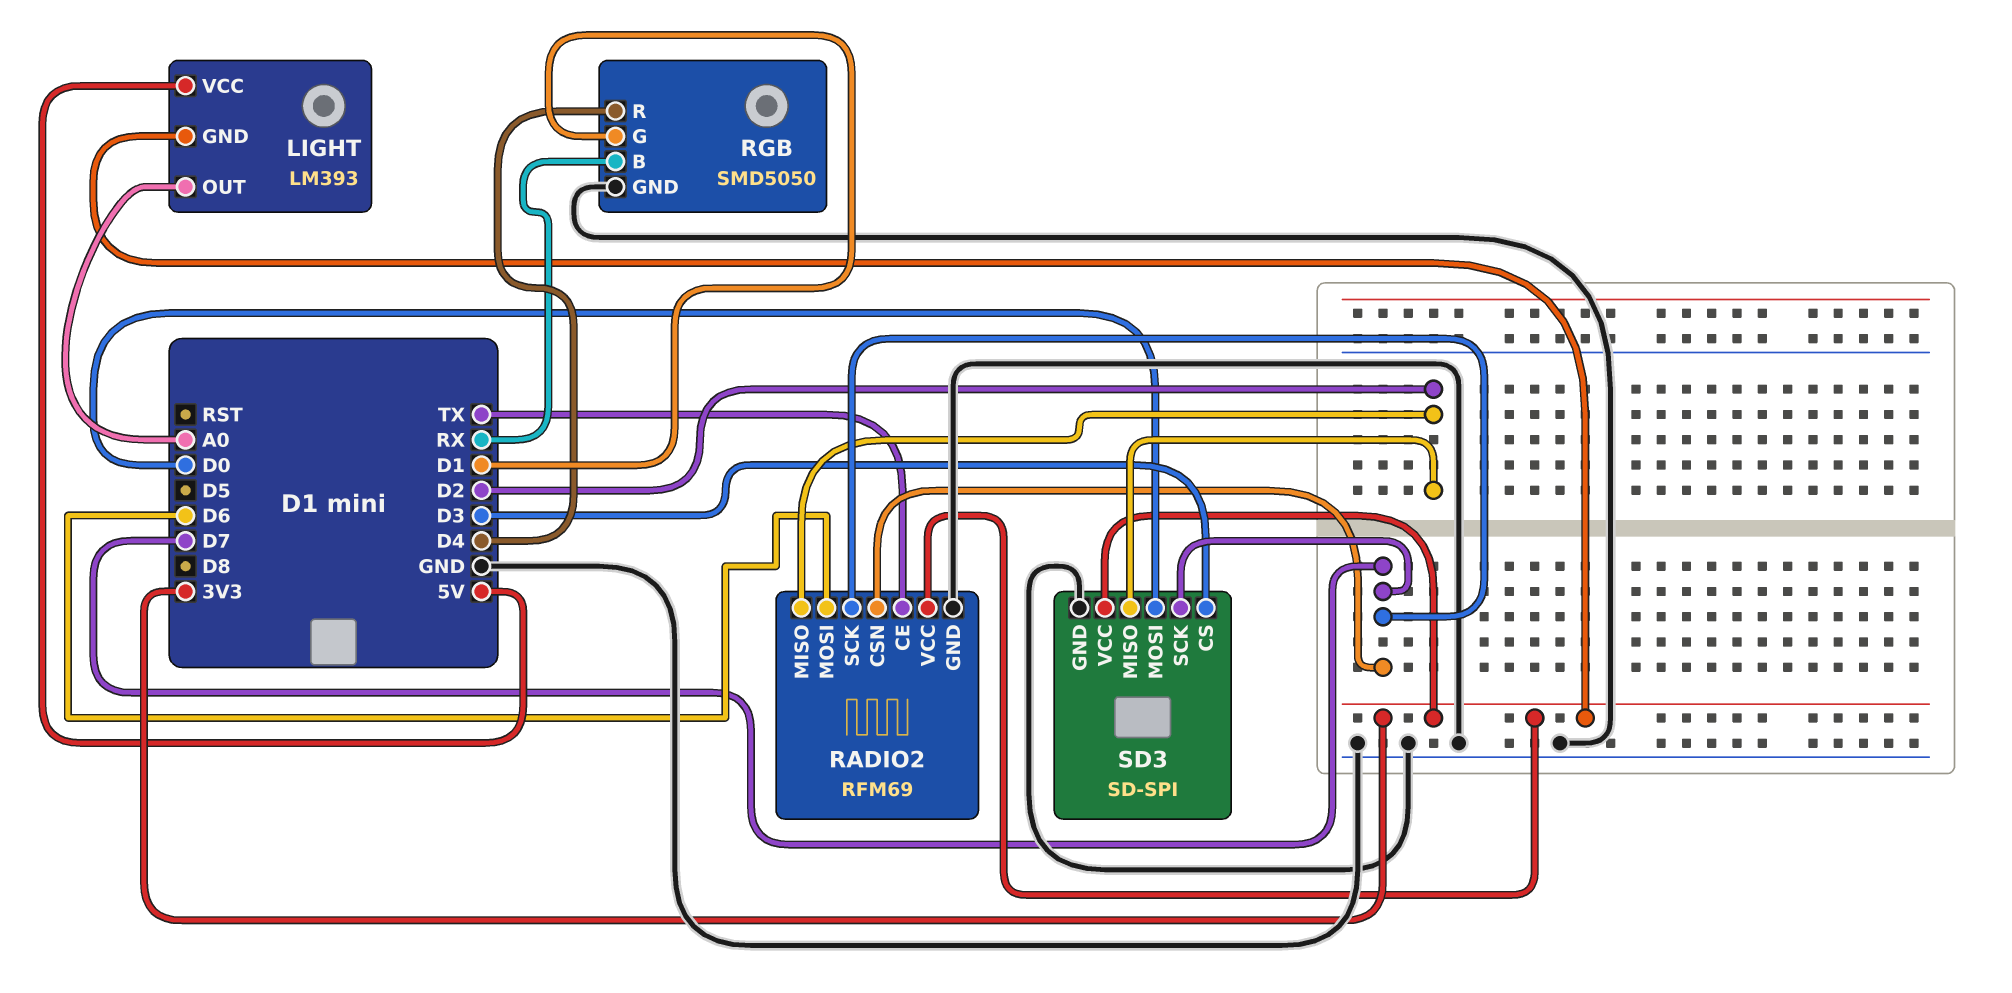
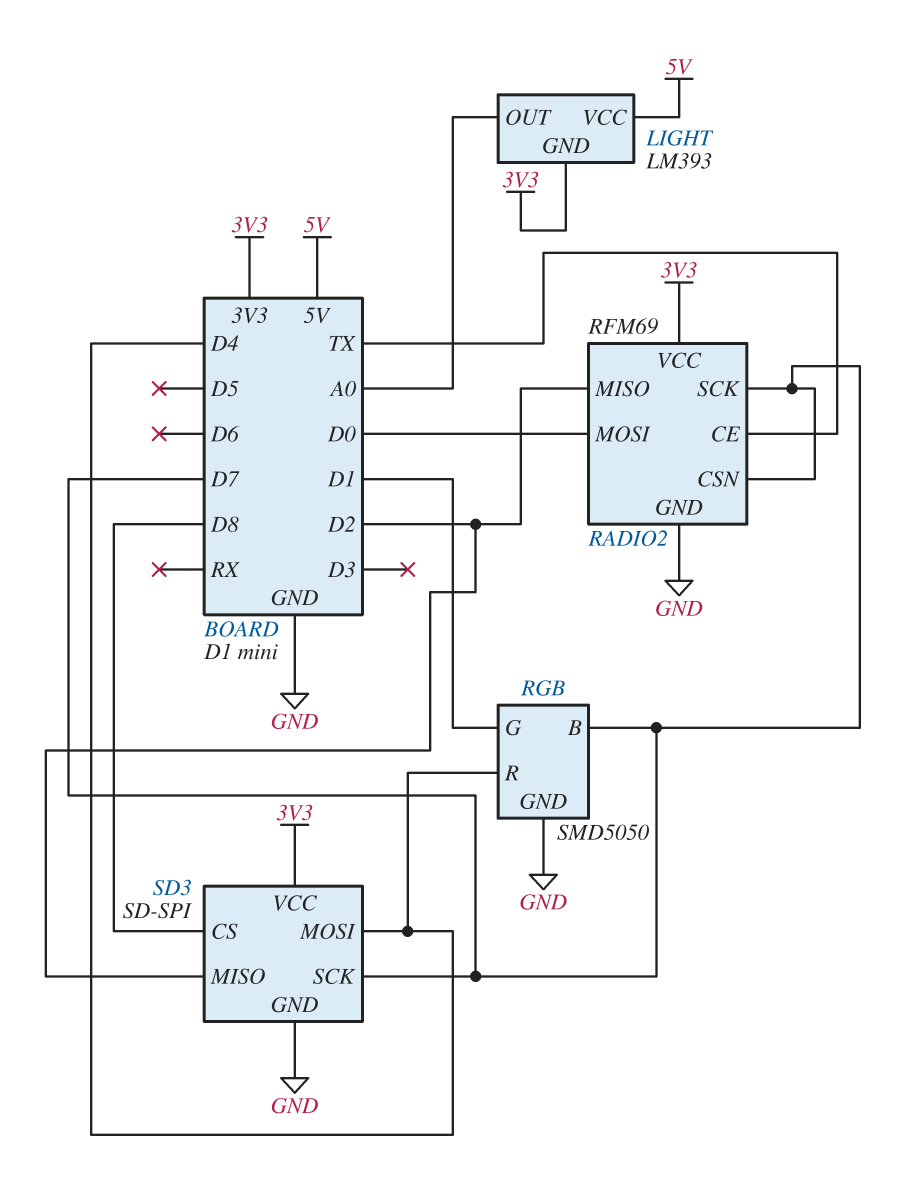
RADIO2 pin MOSI: D6 -> D0
RGB pin B: RX -> D7
SD3 pin CS: D3 -> D8
SD3 pin MOSI: D0 -> D4

